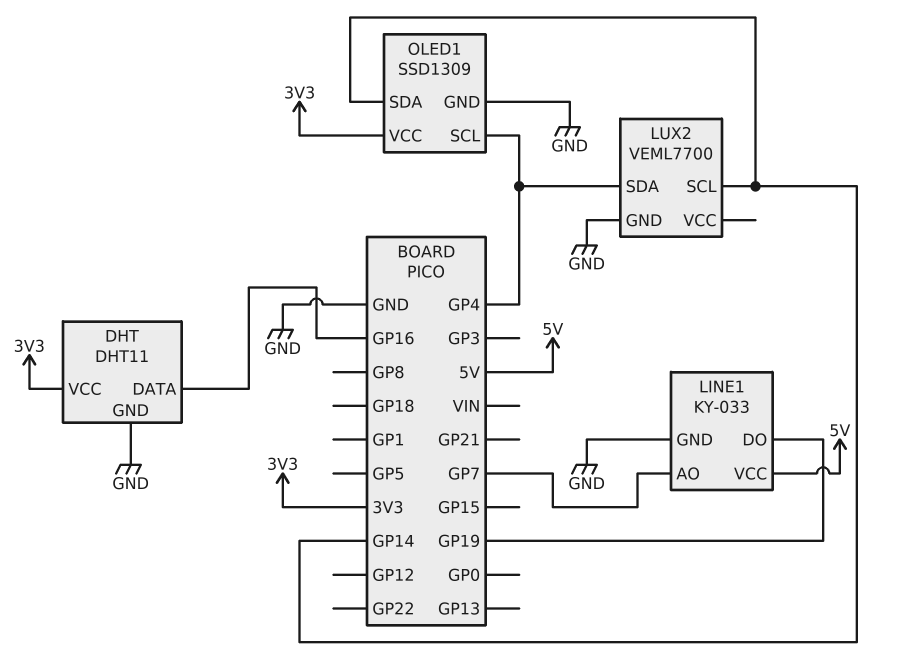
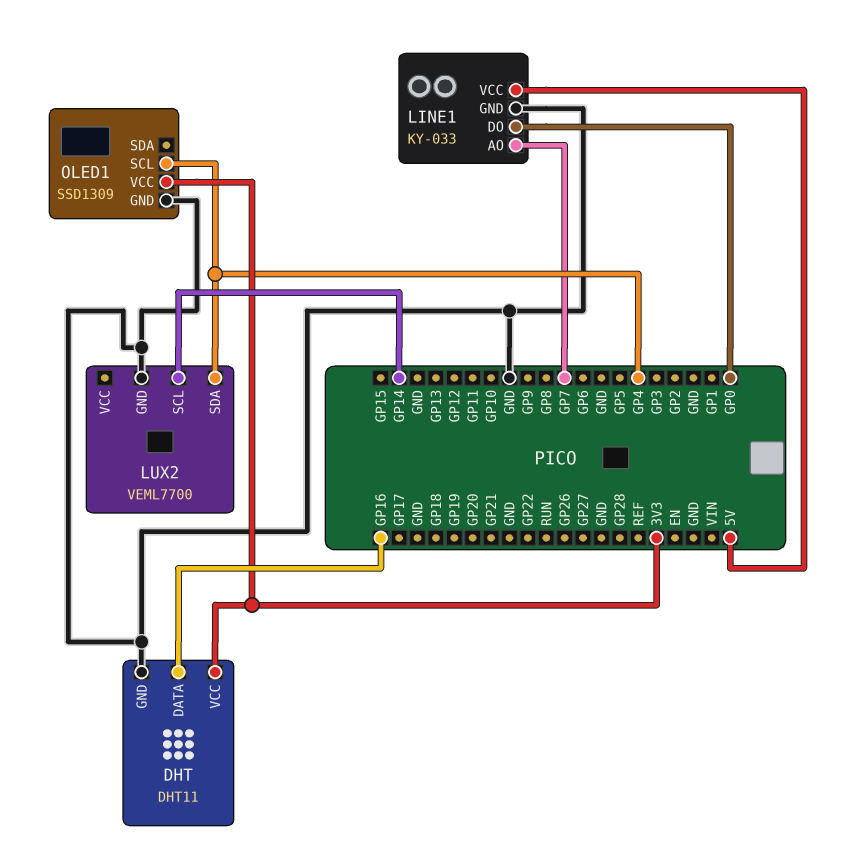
LINE1 pin DO: GP19 -> GP0
OLED1 pin SDA: GP14 -> none

